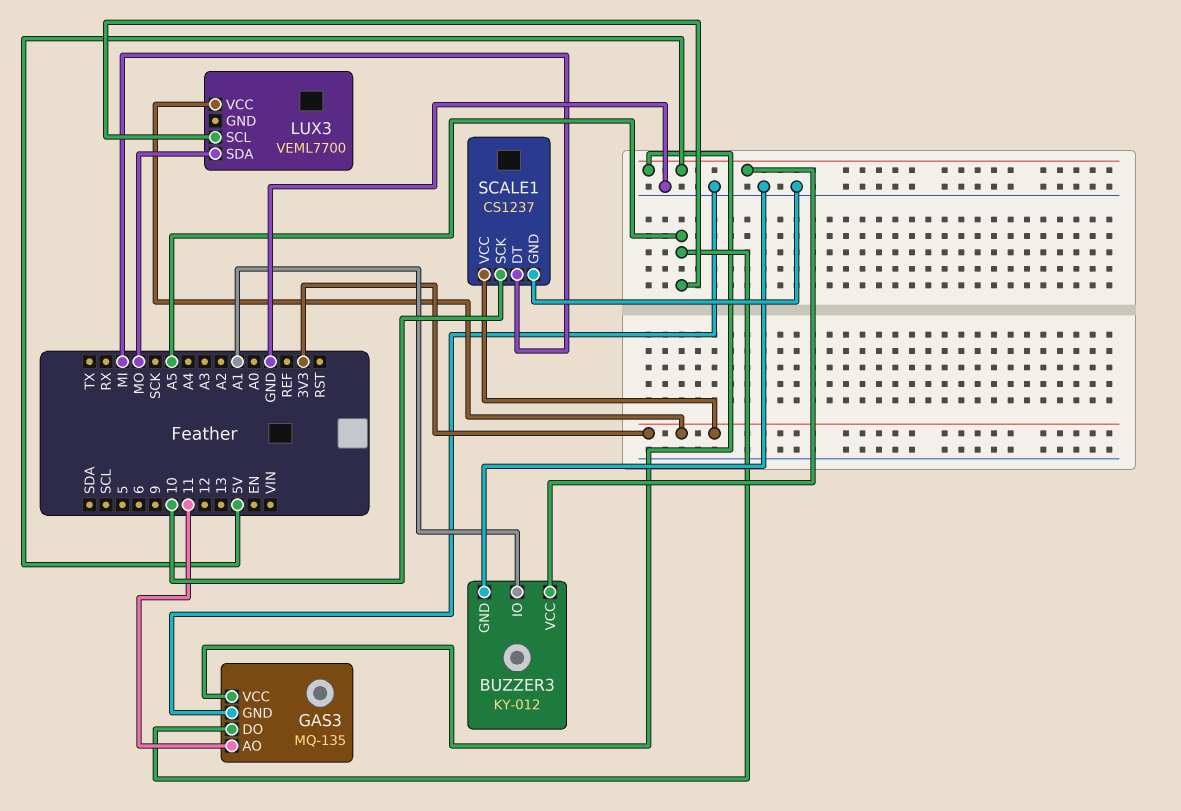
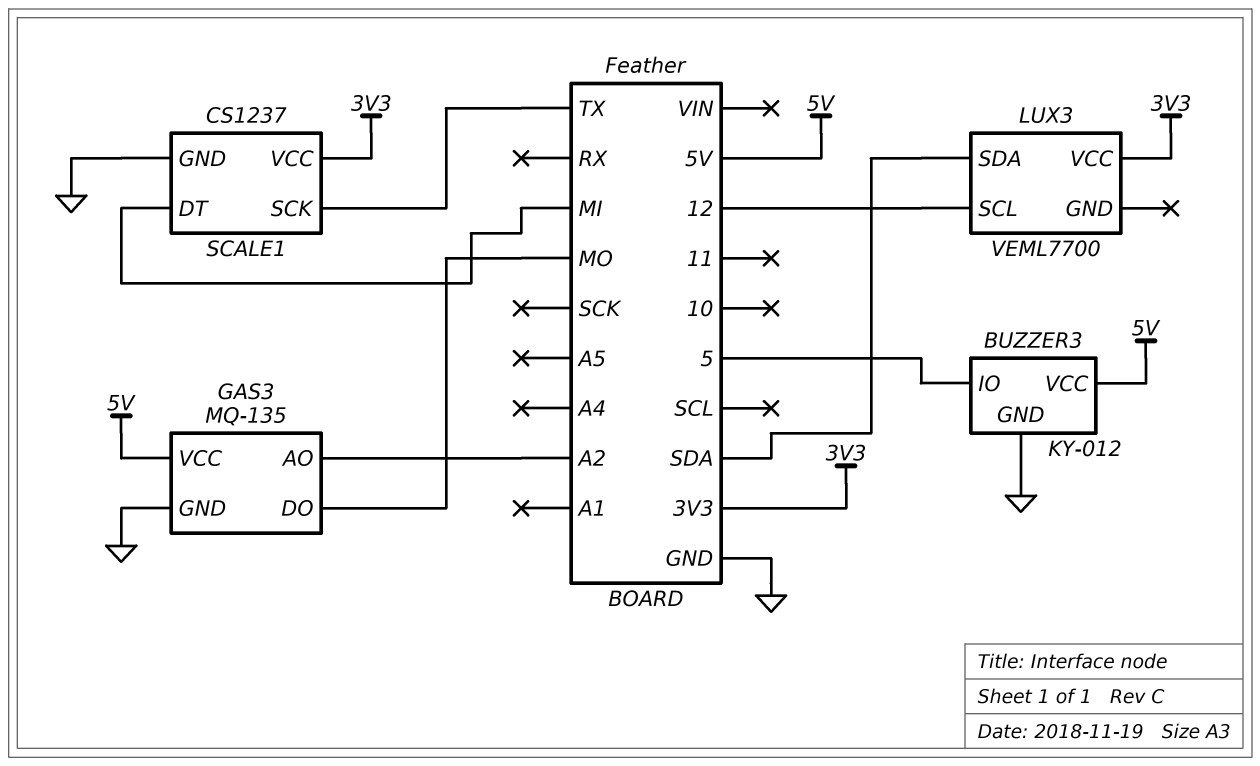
BUZZER3 pin IO: A1 -> 5
GAS3 pin AO: 11 -> A2
GAS3 pin DO: A5 -> MO
LUX3 pin SCL: A5 -> 12
LUX3 pin SDA: MO -> SDA
SCALE1 pin SCK: 10 -> TX

